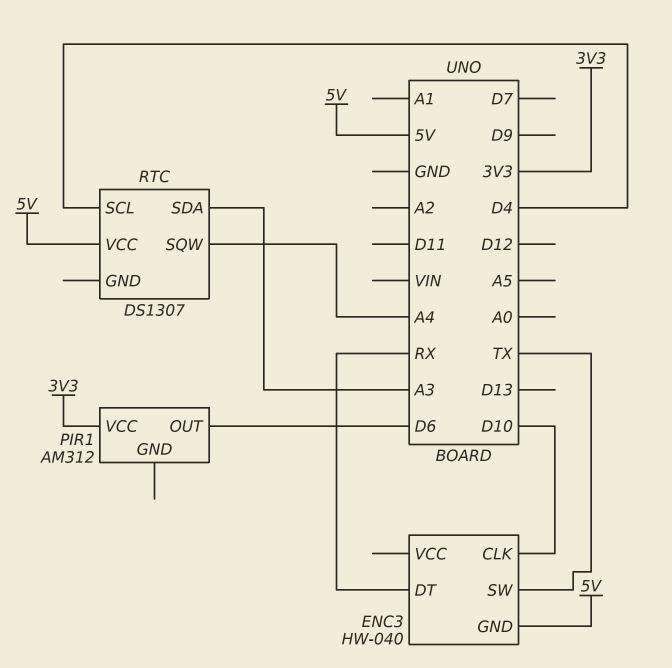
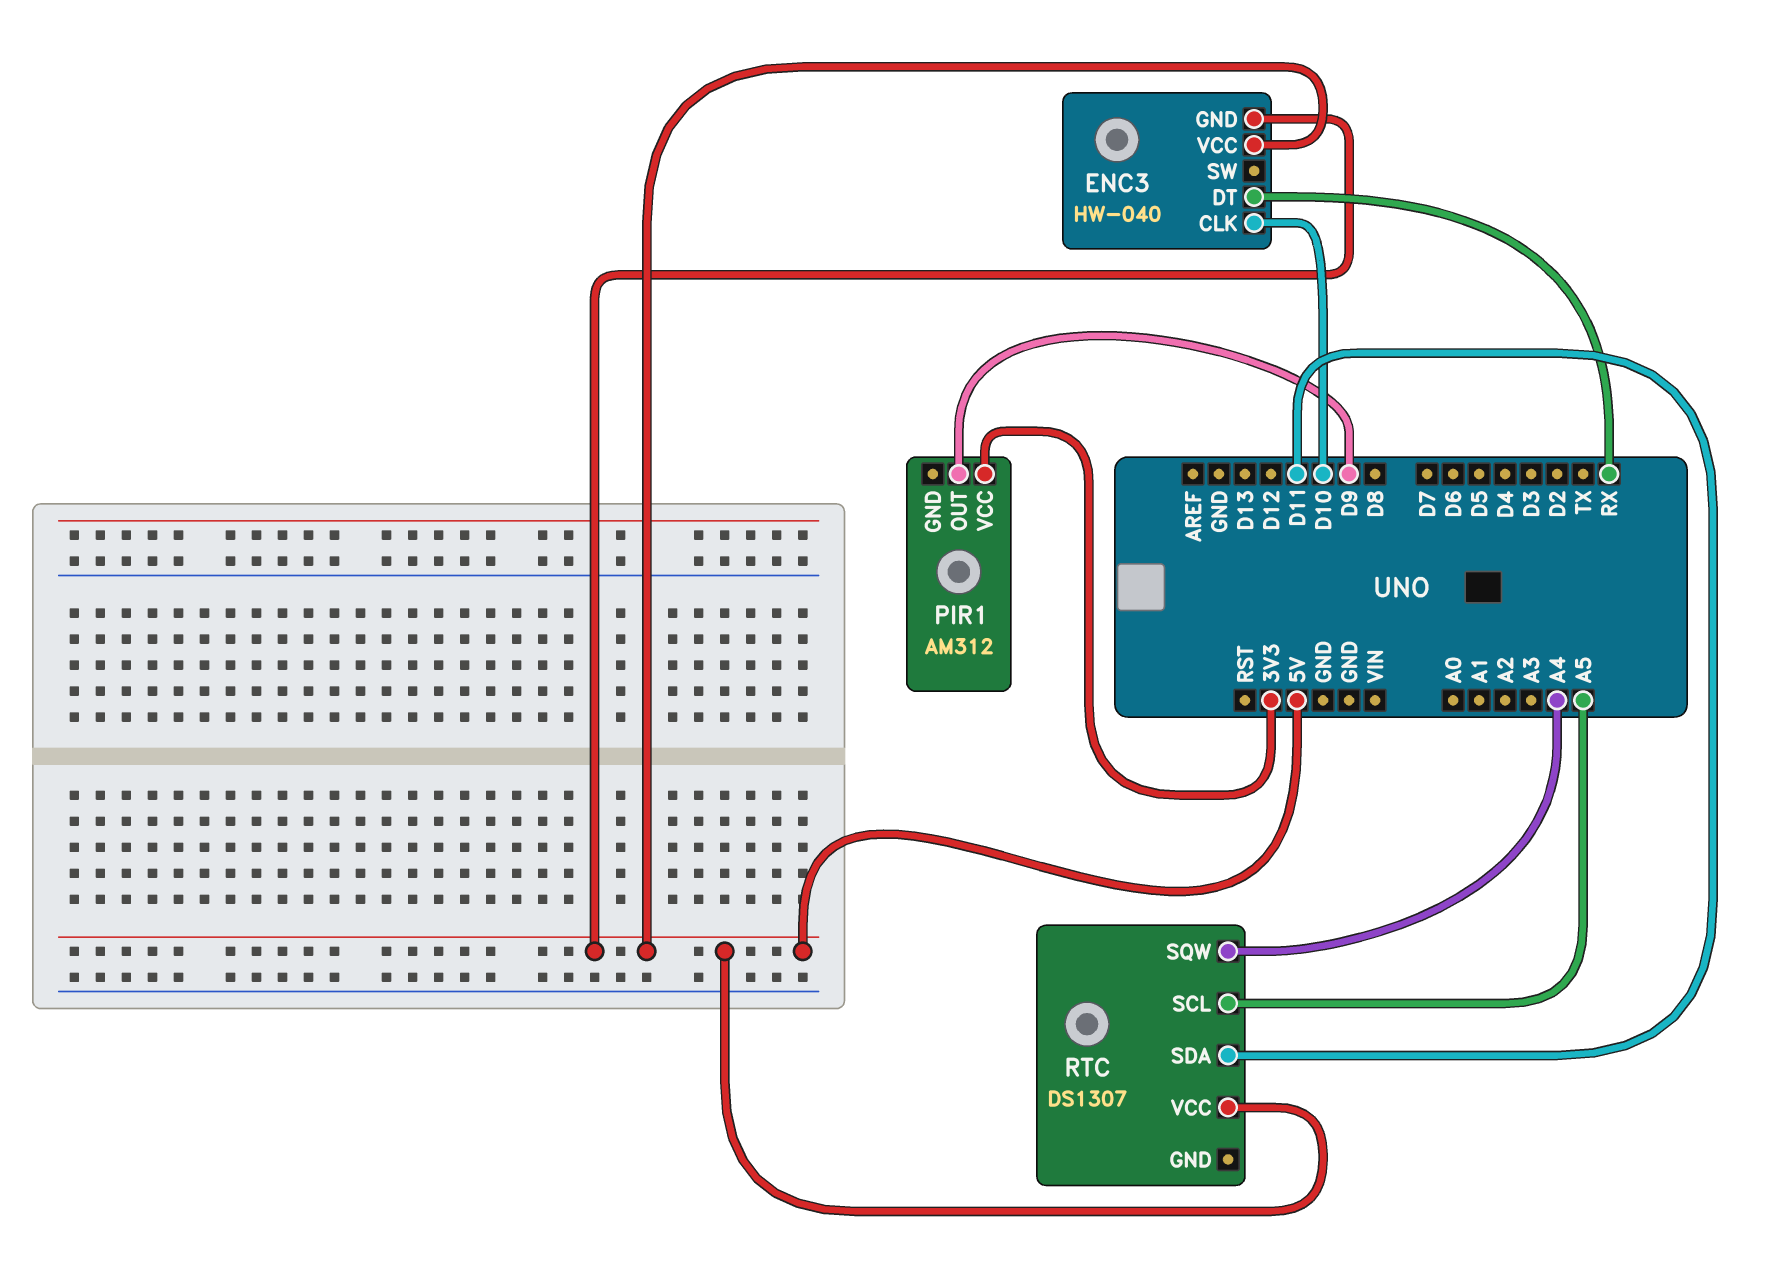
ENC3 pin SW: TX -> none
ENC3 pin VCC: none -> 5V
PIR1 pin OUT: D6 -> D9
RTC pin SCL: D4 -> A5
RTC pin SDA: A3 -> D11

